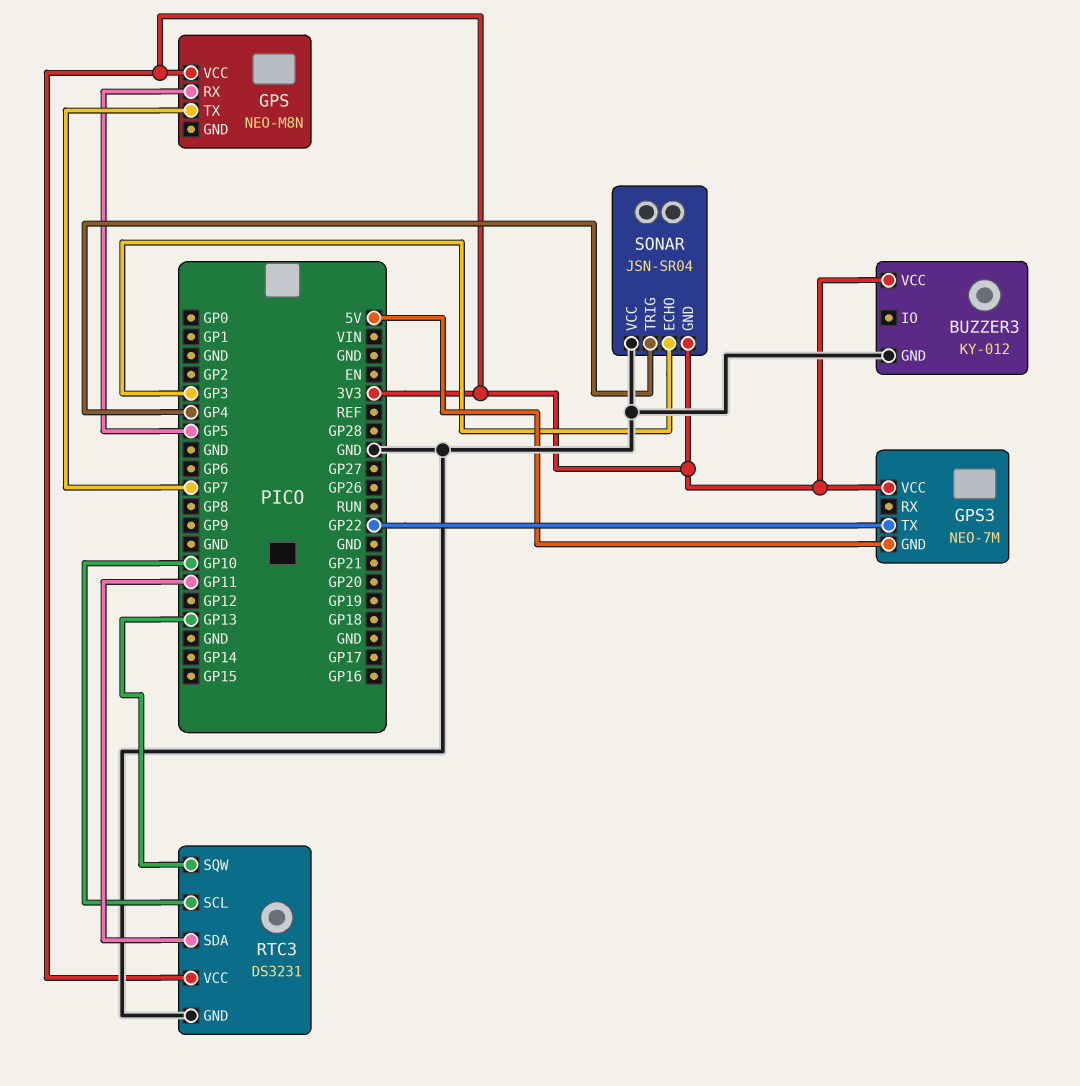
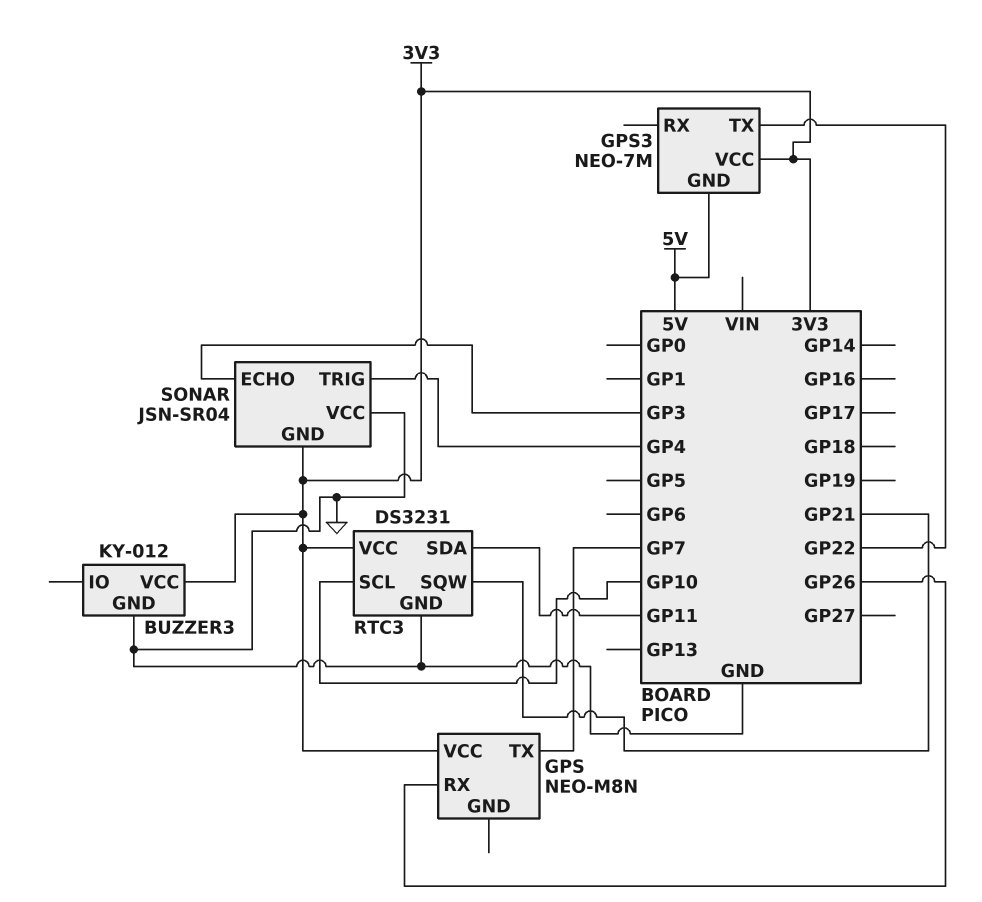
GPS pin RX: GP5 -> GP26
RTC3 pin SQW: GP13 -> GP21

